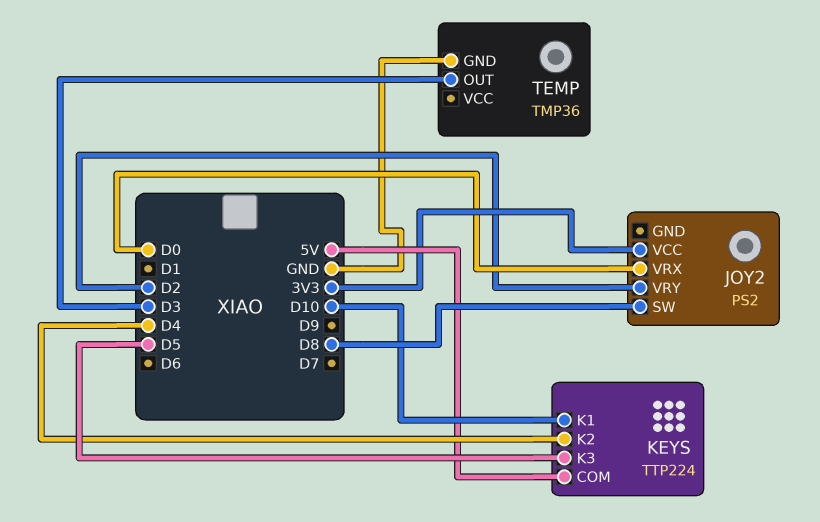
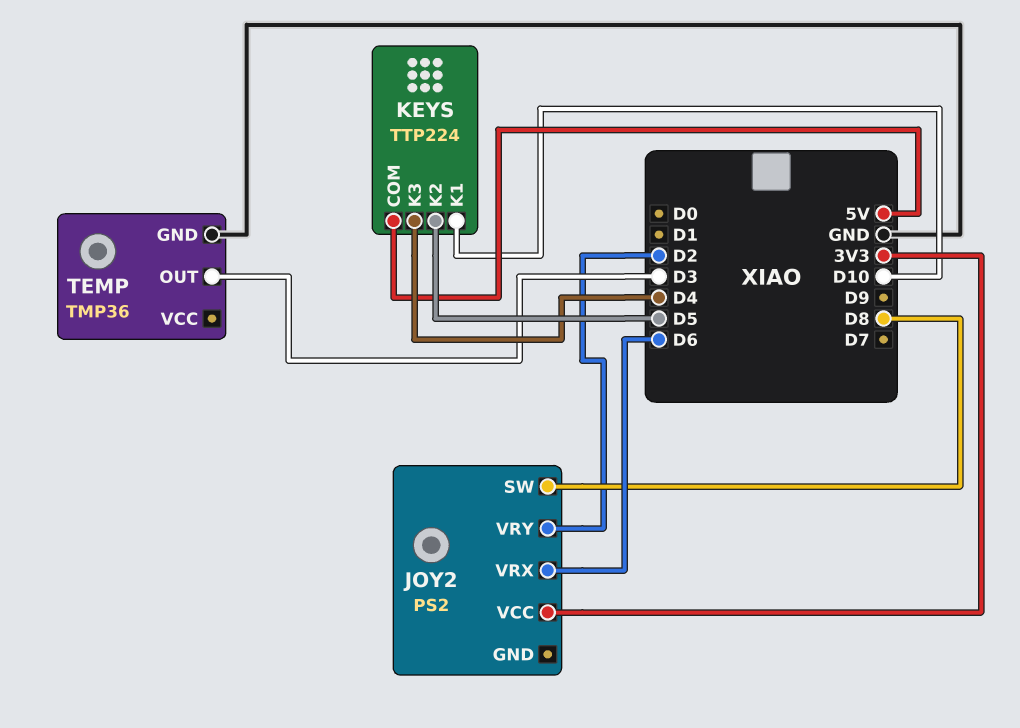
JOY2 pin VRX: D0 -> D6
KEYS pin K2: D4 -> D5
KEYS pin K3: D5 -> D4

